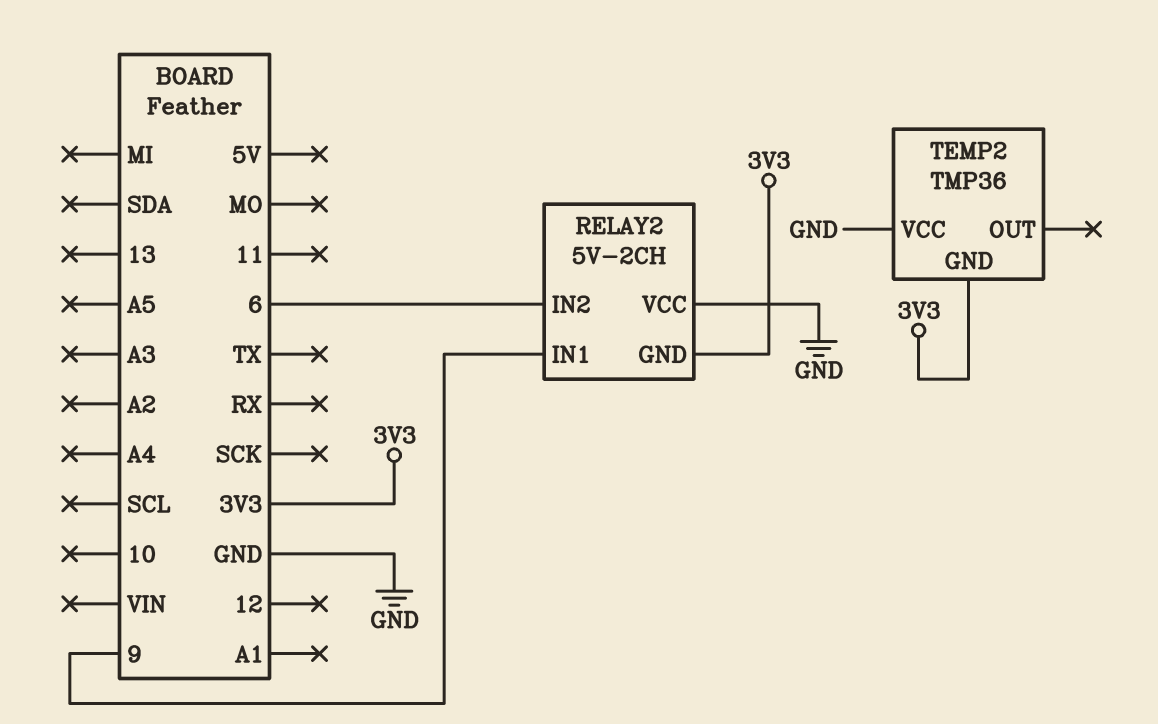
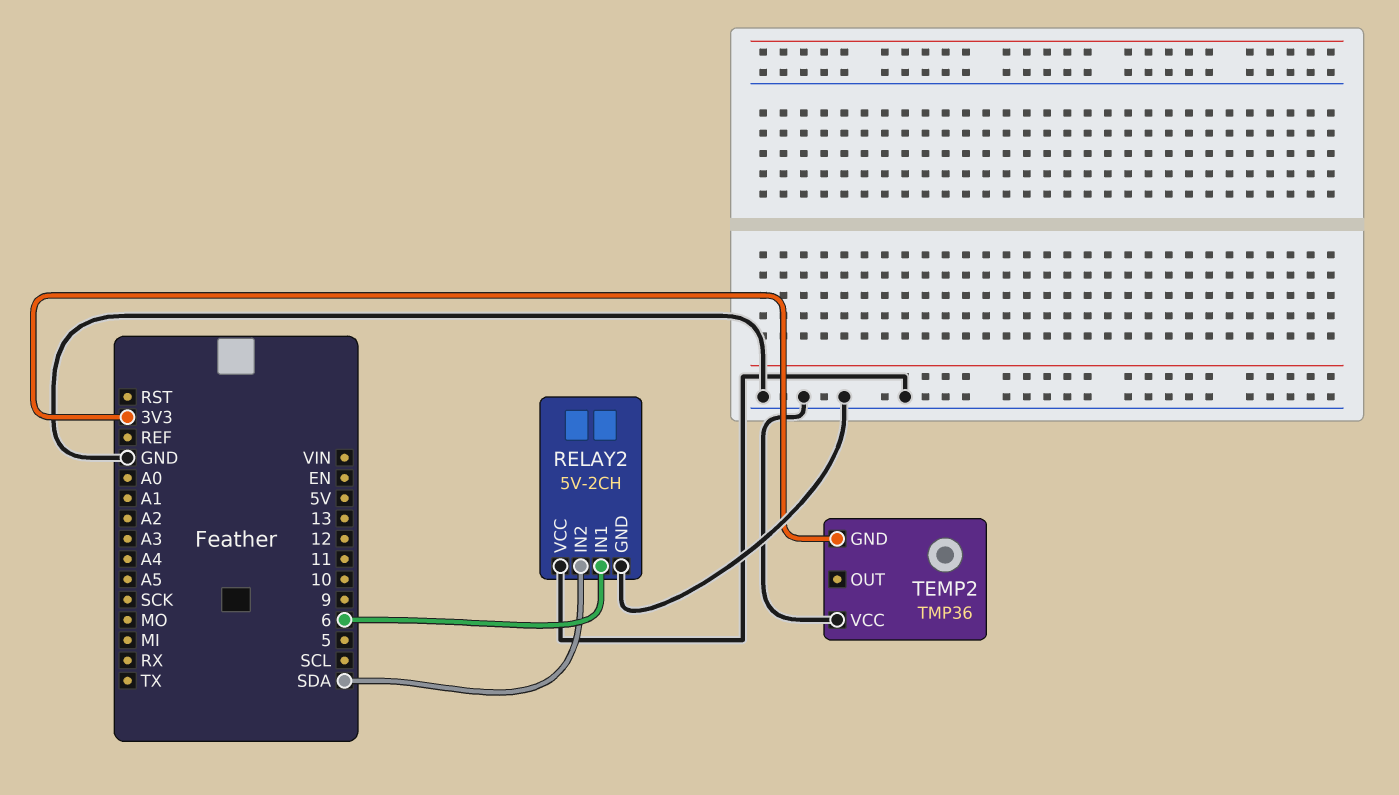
RELAY2 pin GND: 3V3 -> GND
RELAY2 pin IN1: 9 -> 6
RELAY2 pin IN2: 6 -> SDA

